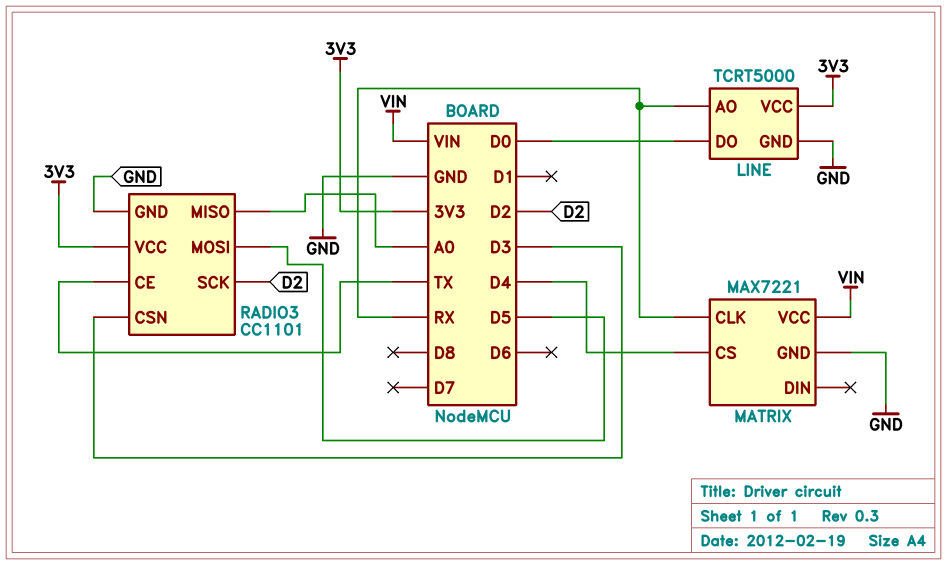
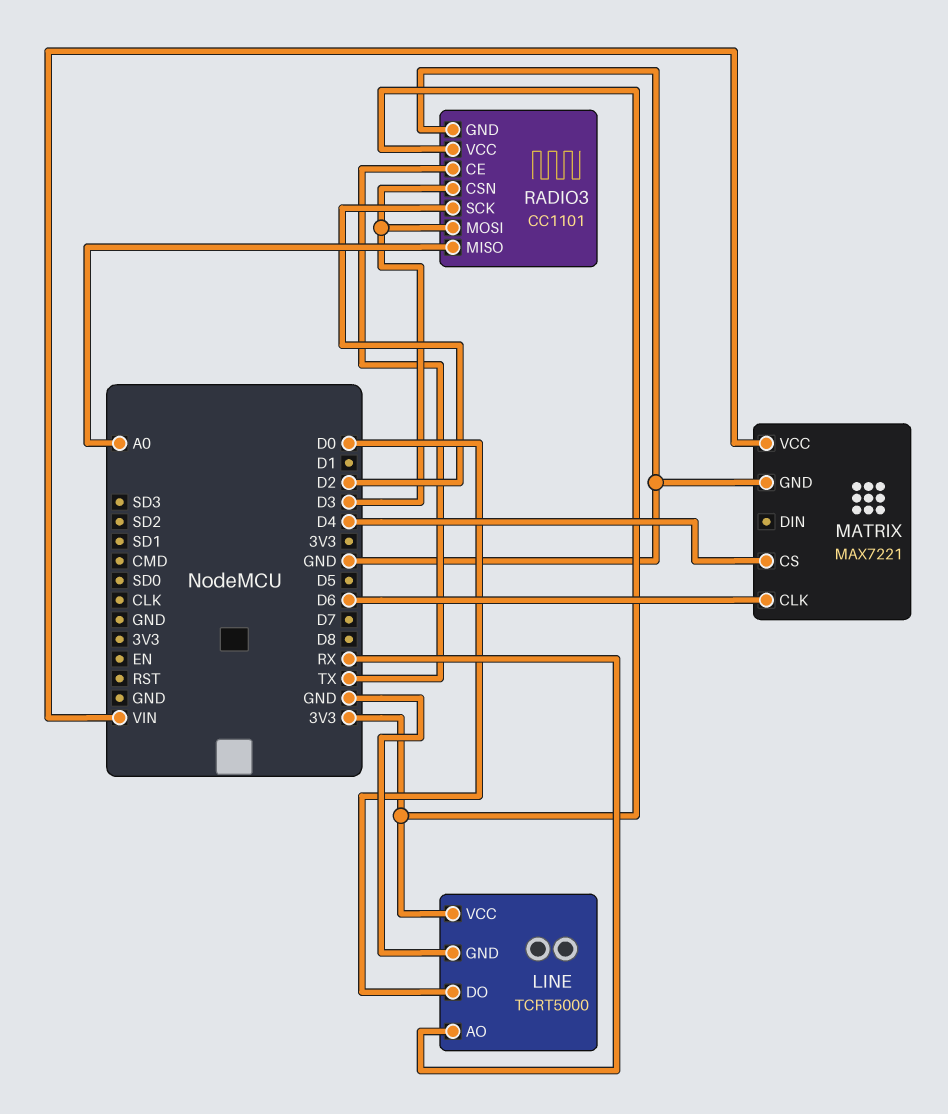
MATRIX pin CLK: RX -> D6
RADIO3 pin MOSI: D5 -> D3

